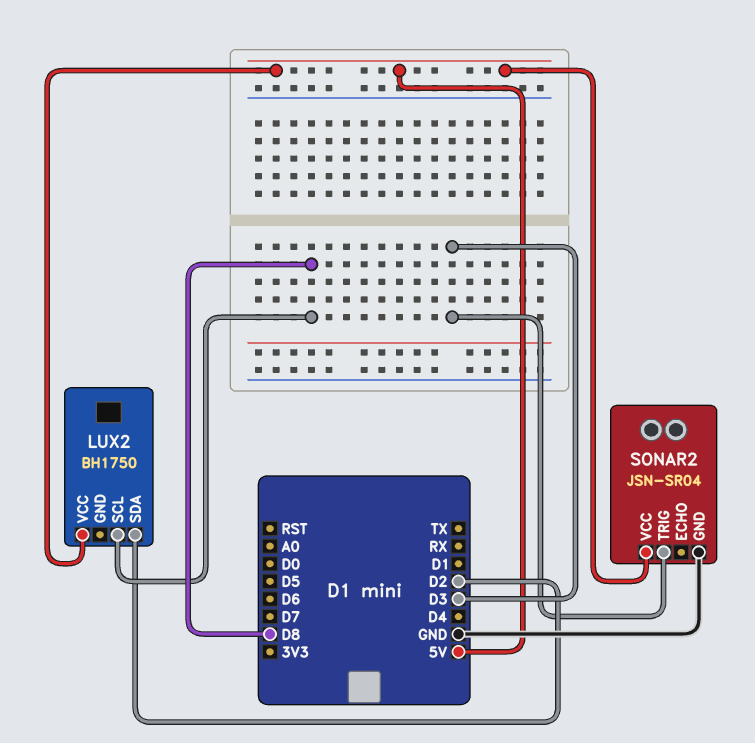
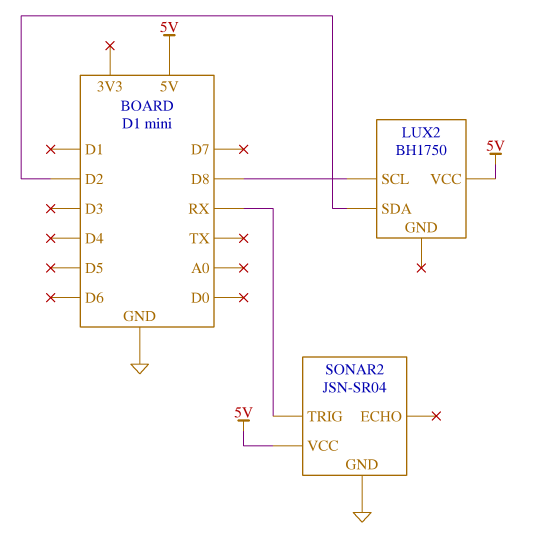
SONAR2 pin TRIG: D3 -> RX

